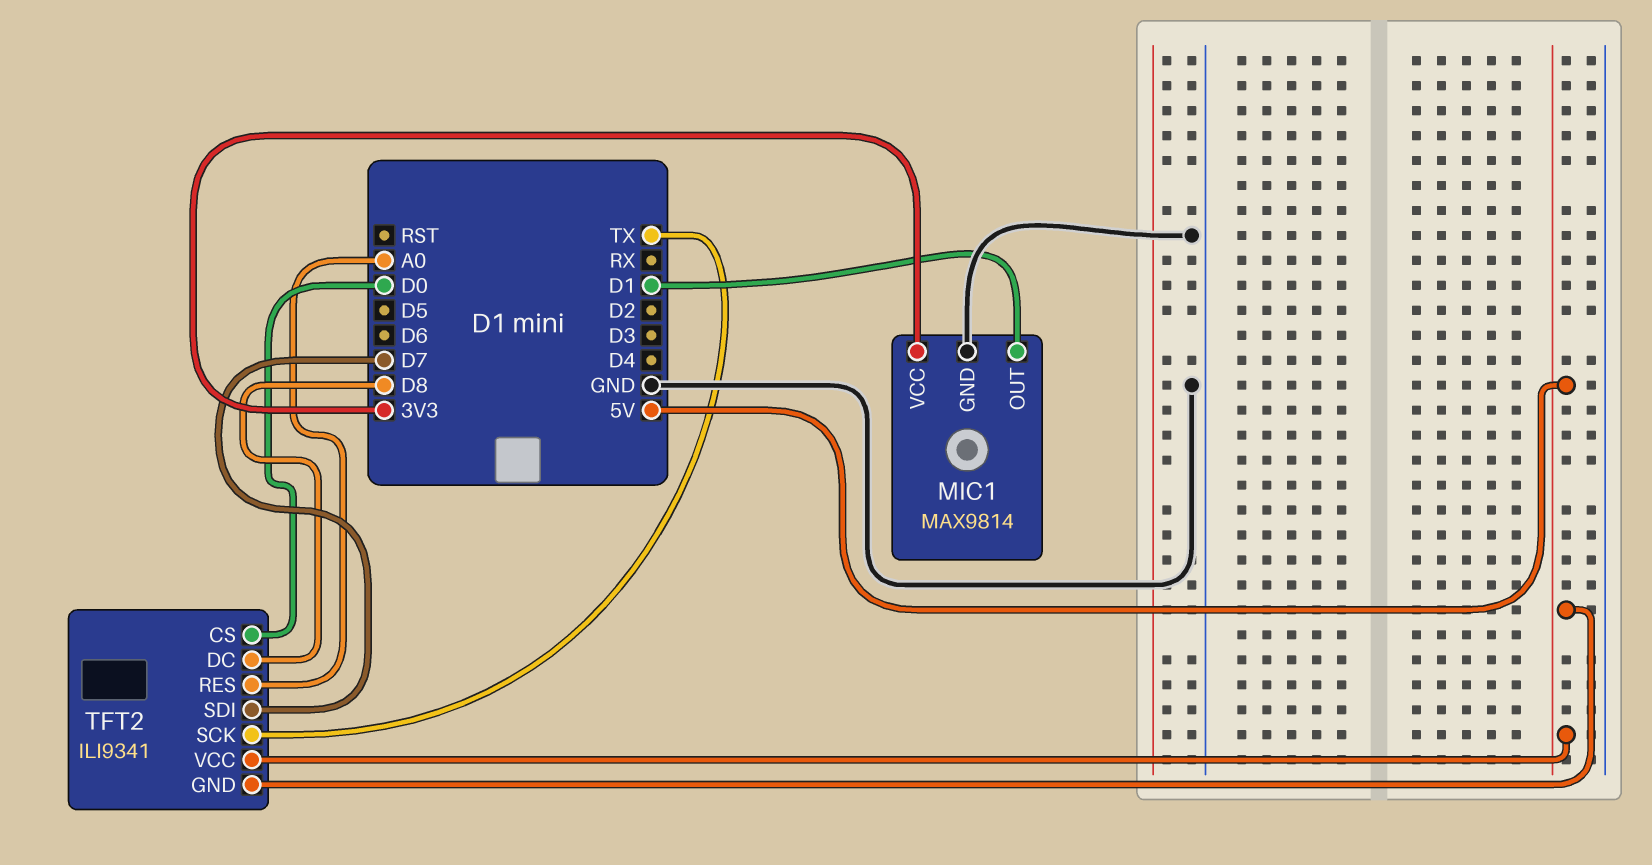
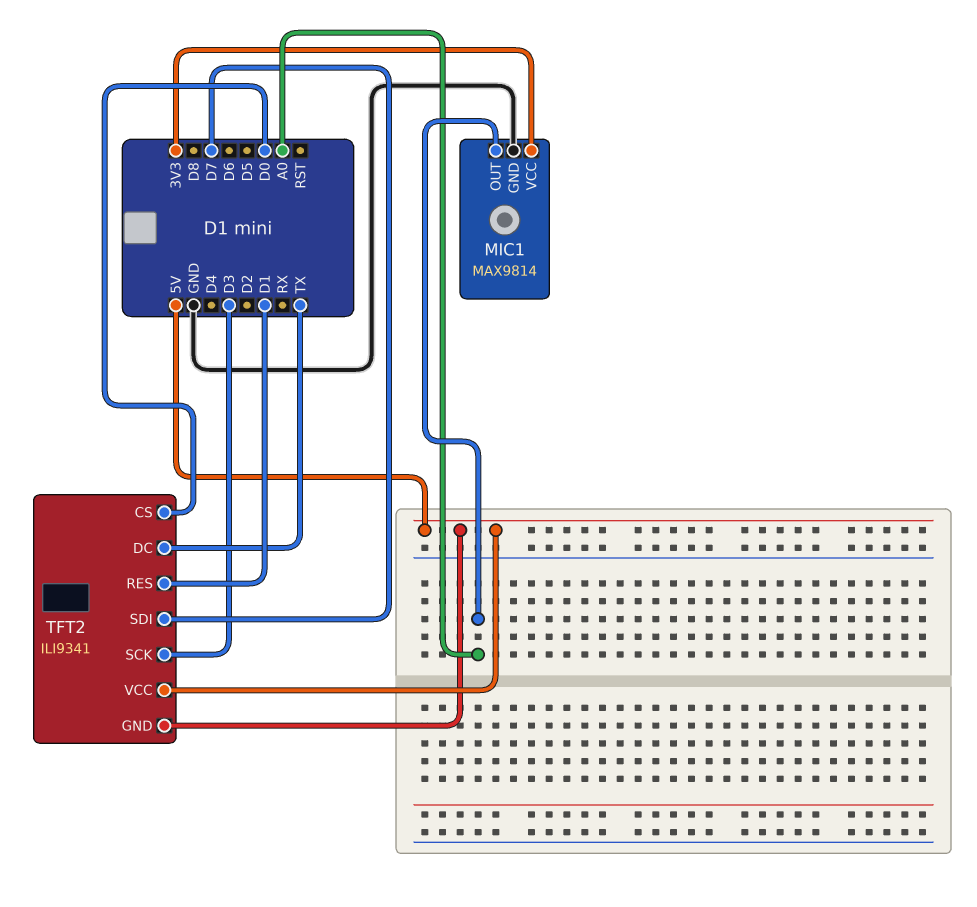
MIC1 pin OUT: D1 -> A0
TFT2 pin DC: D8 -> TX
TFT2 pin RES: A0 -> D1
TFT2 pin SCK: TX -> D3

